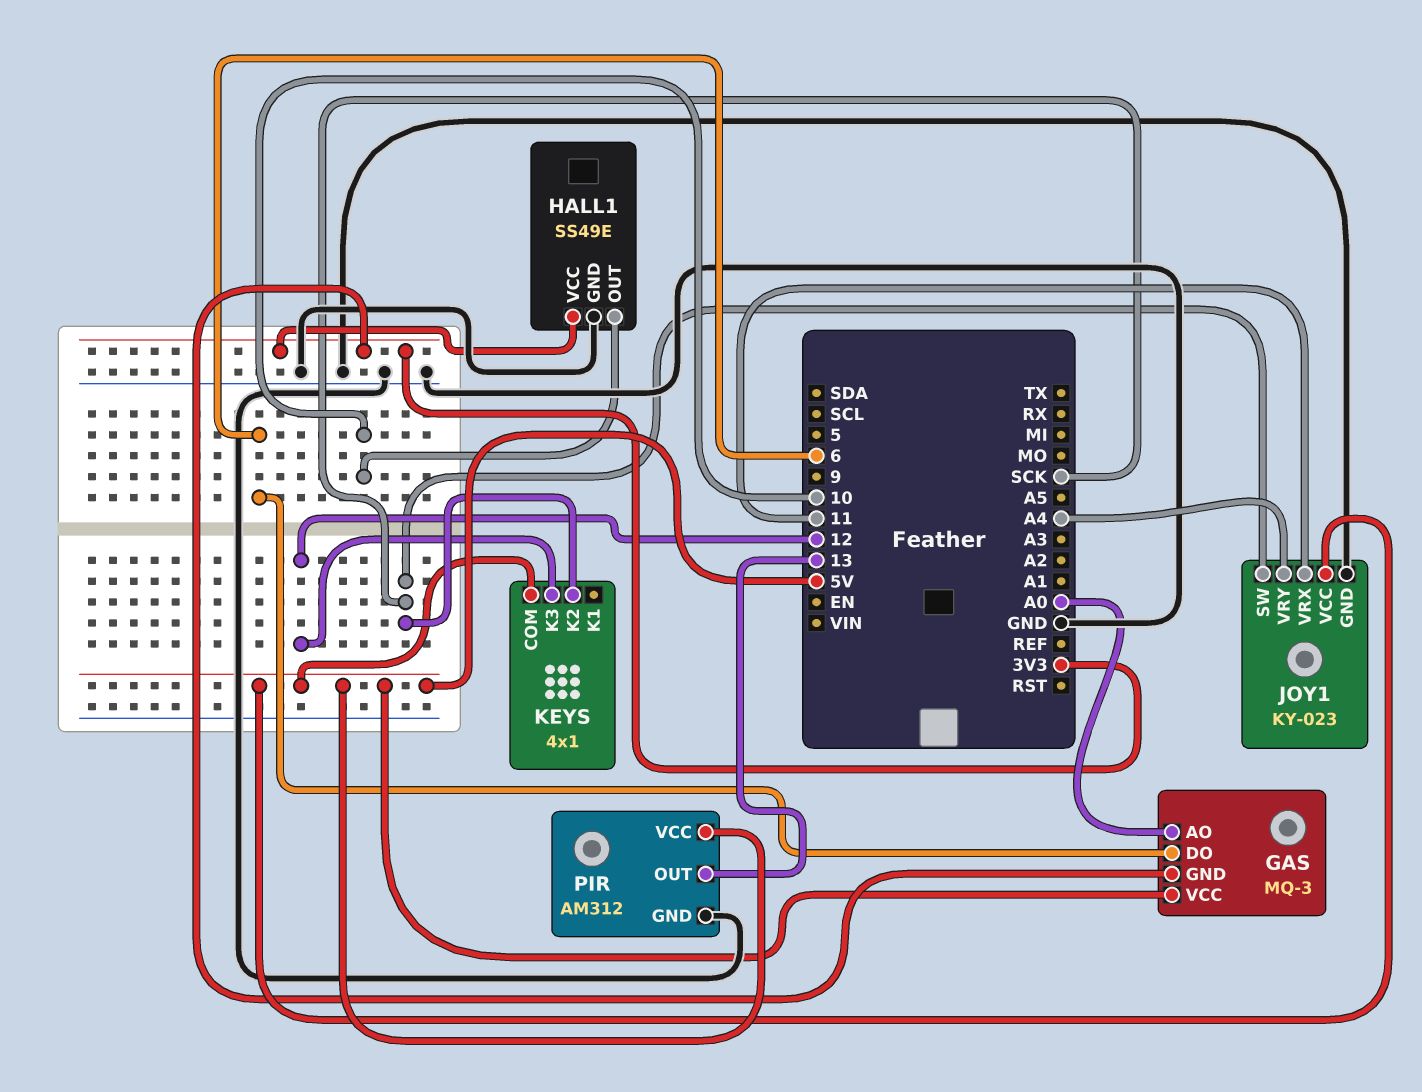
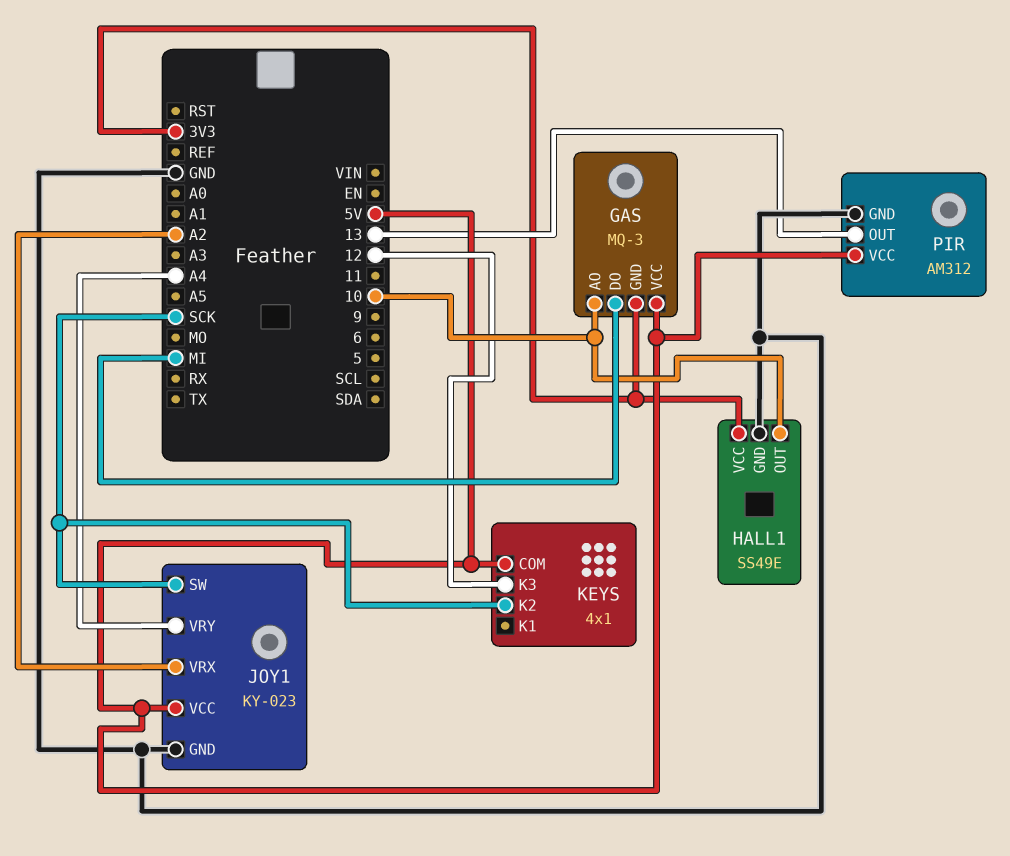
GAS pin AO: A0 -> 10
GAS pin DO: 6 -> MI
JOY1 pin VRX: 11 -> A2

